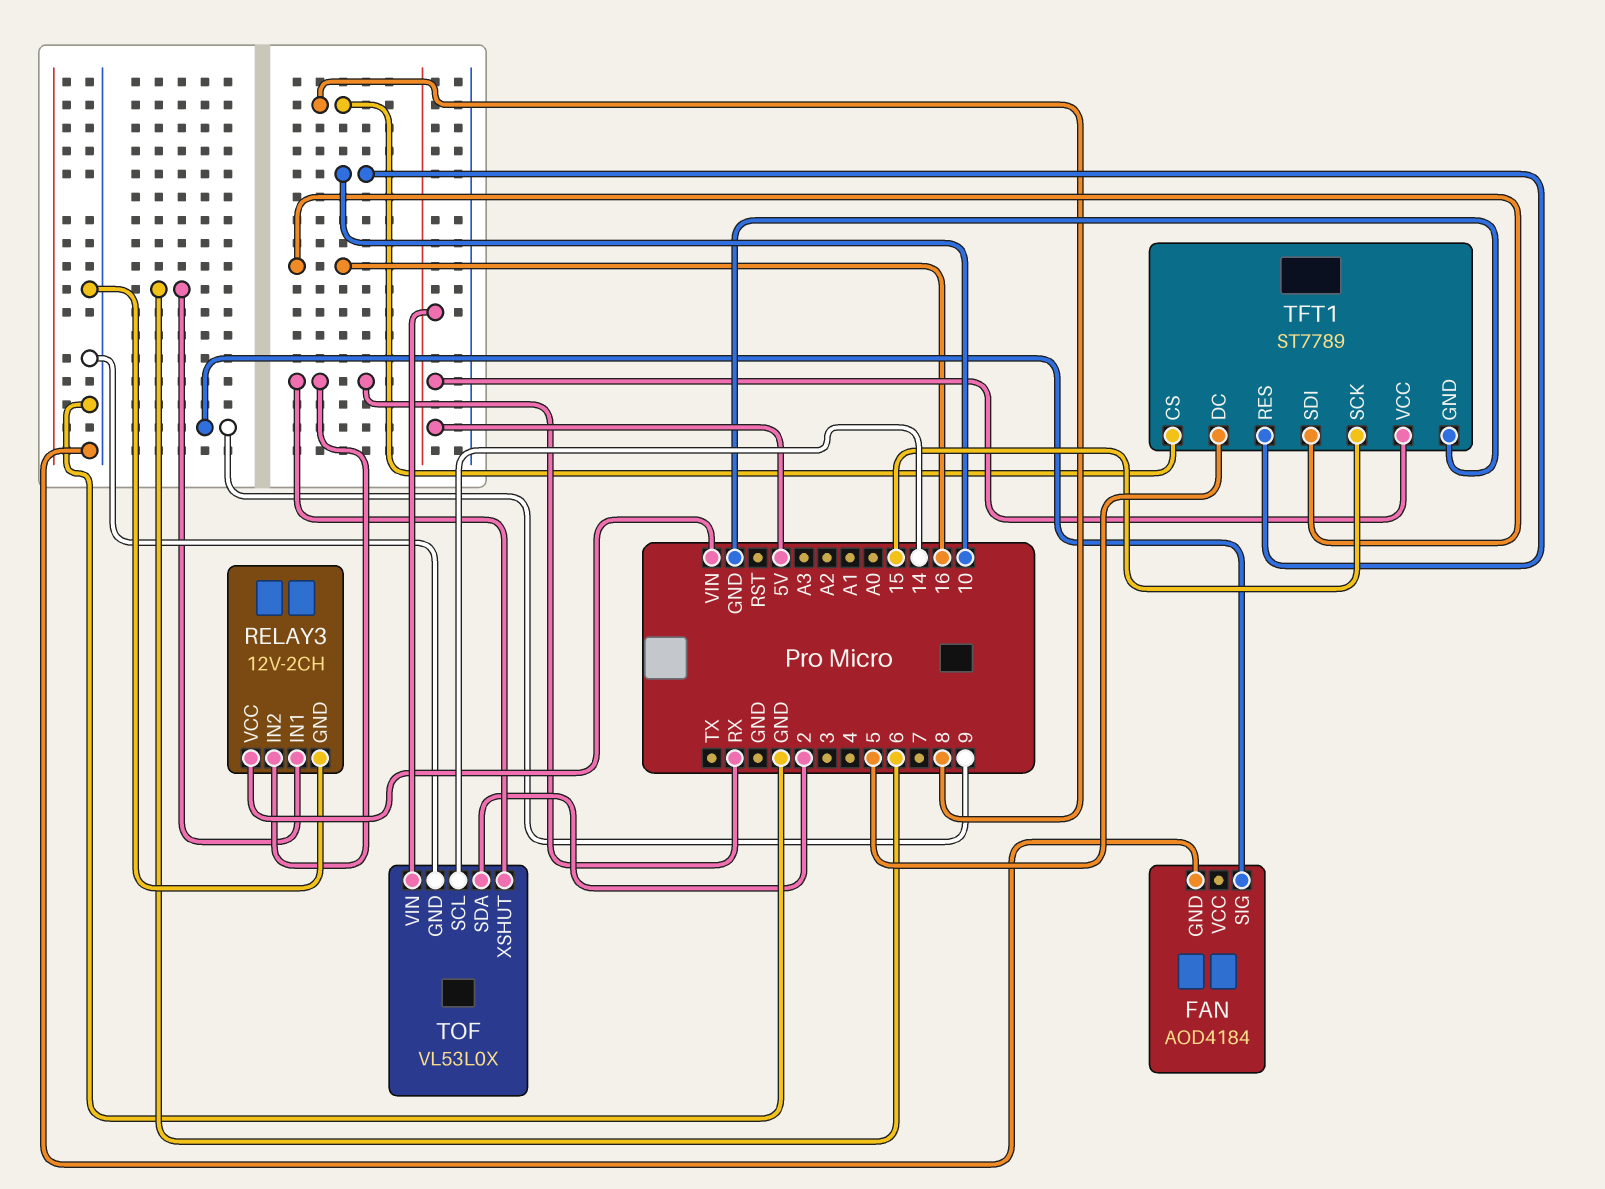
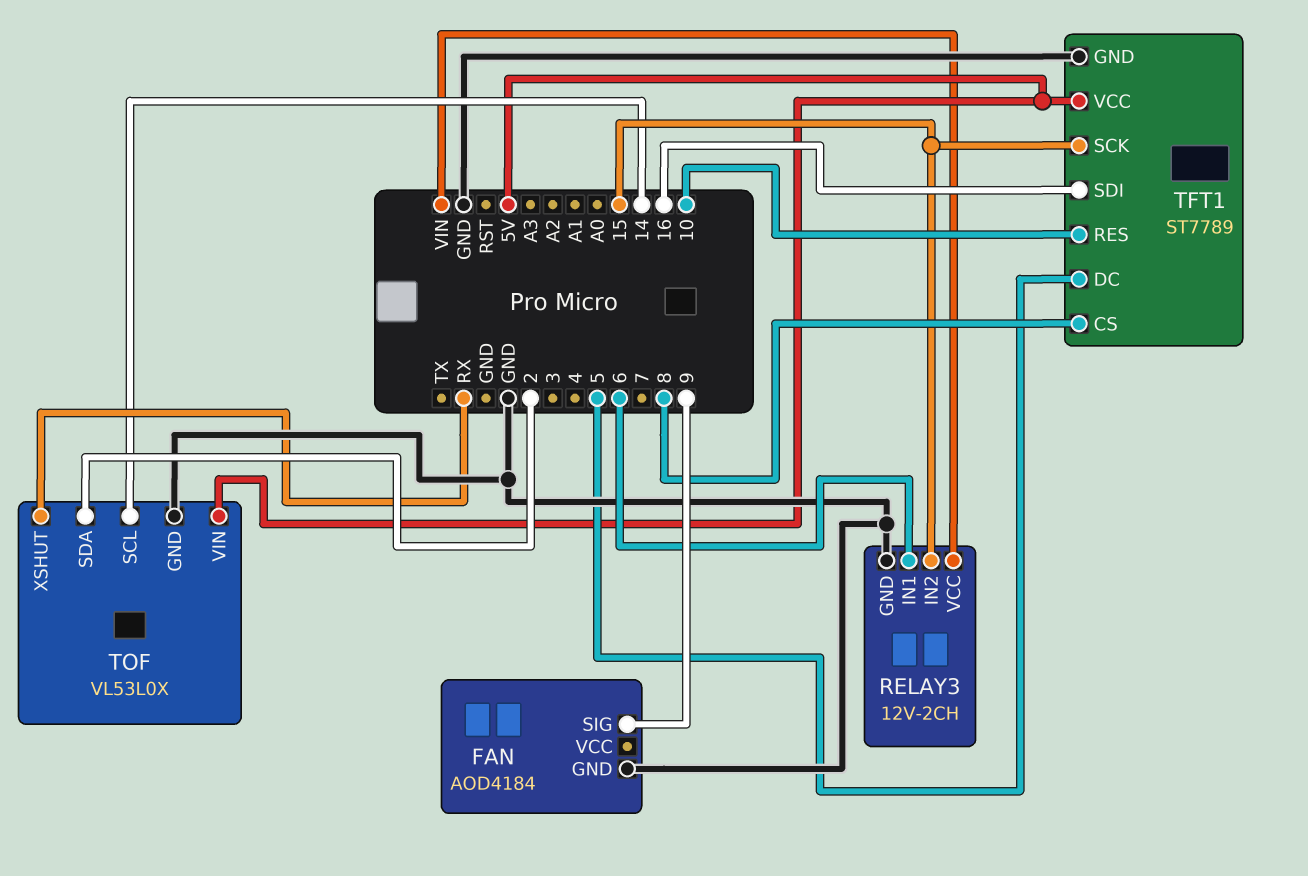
RELAY3 pin IN2: RX -> 15

